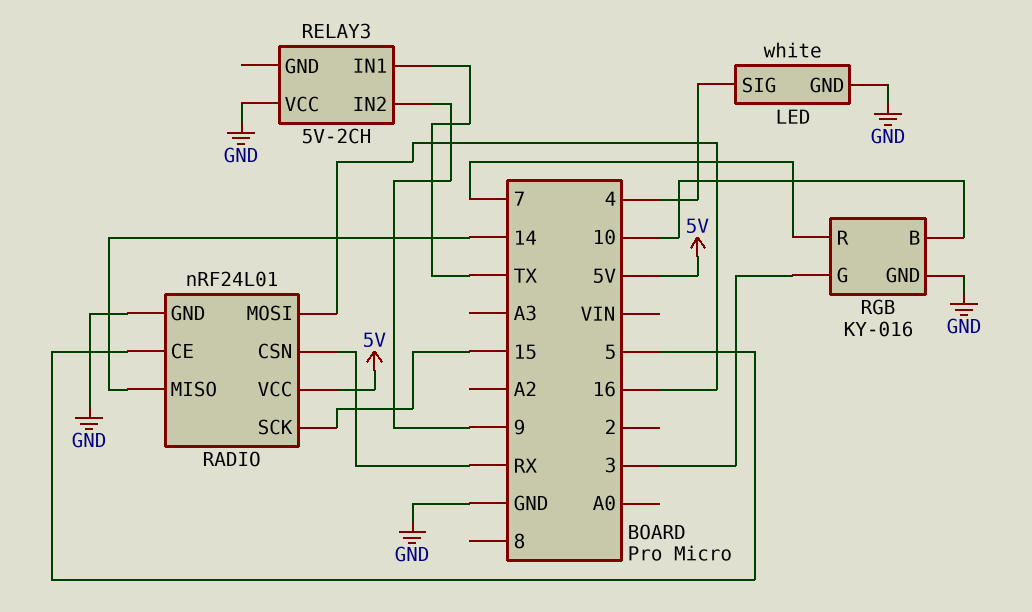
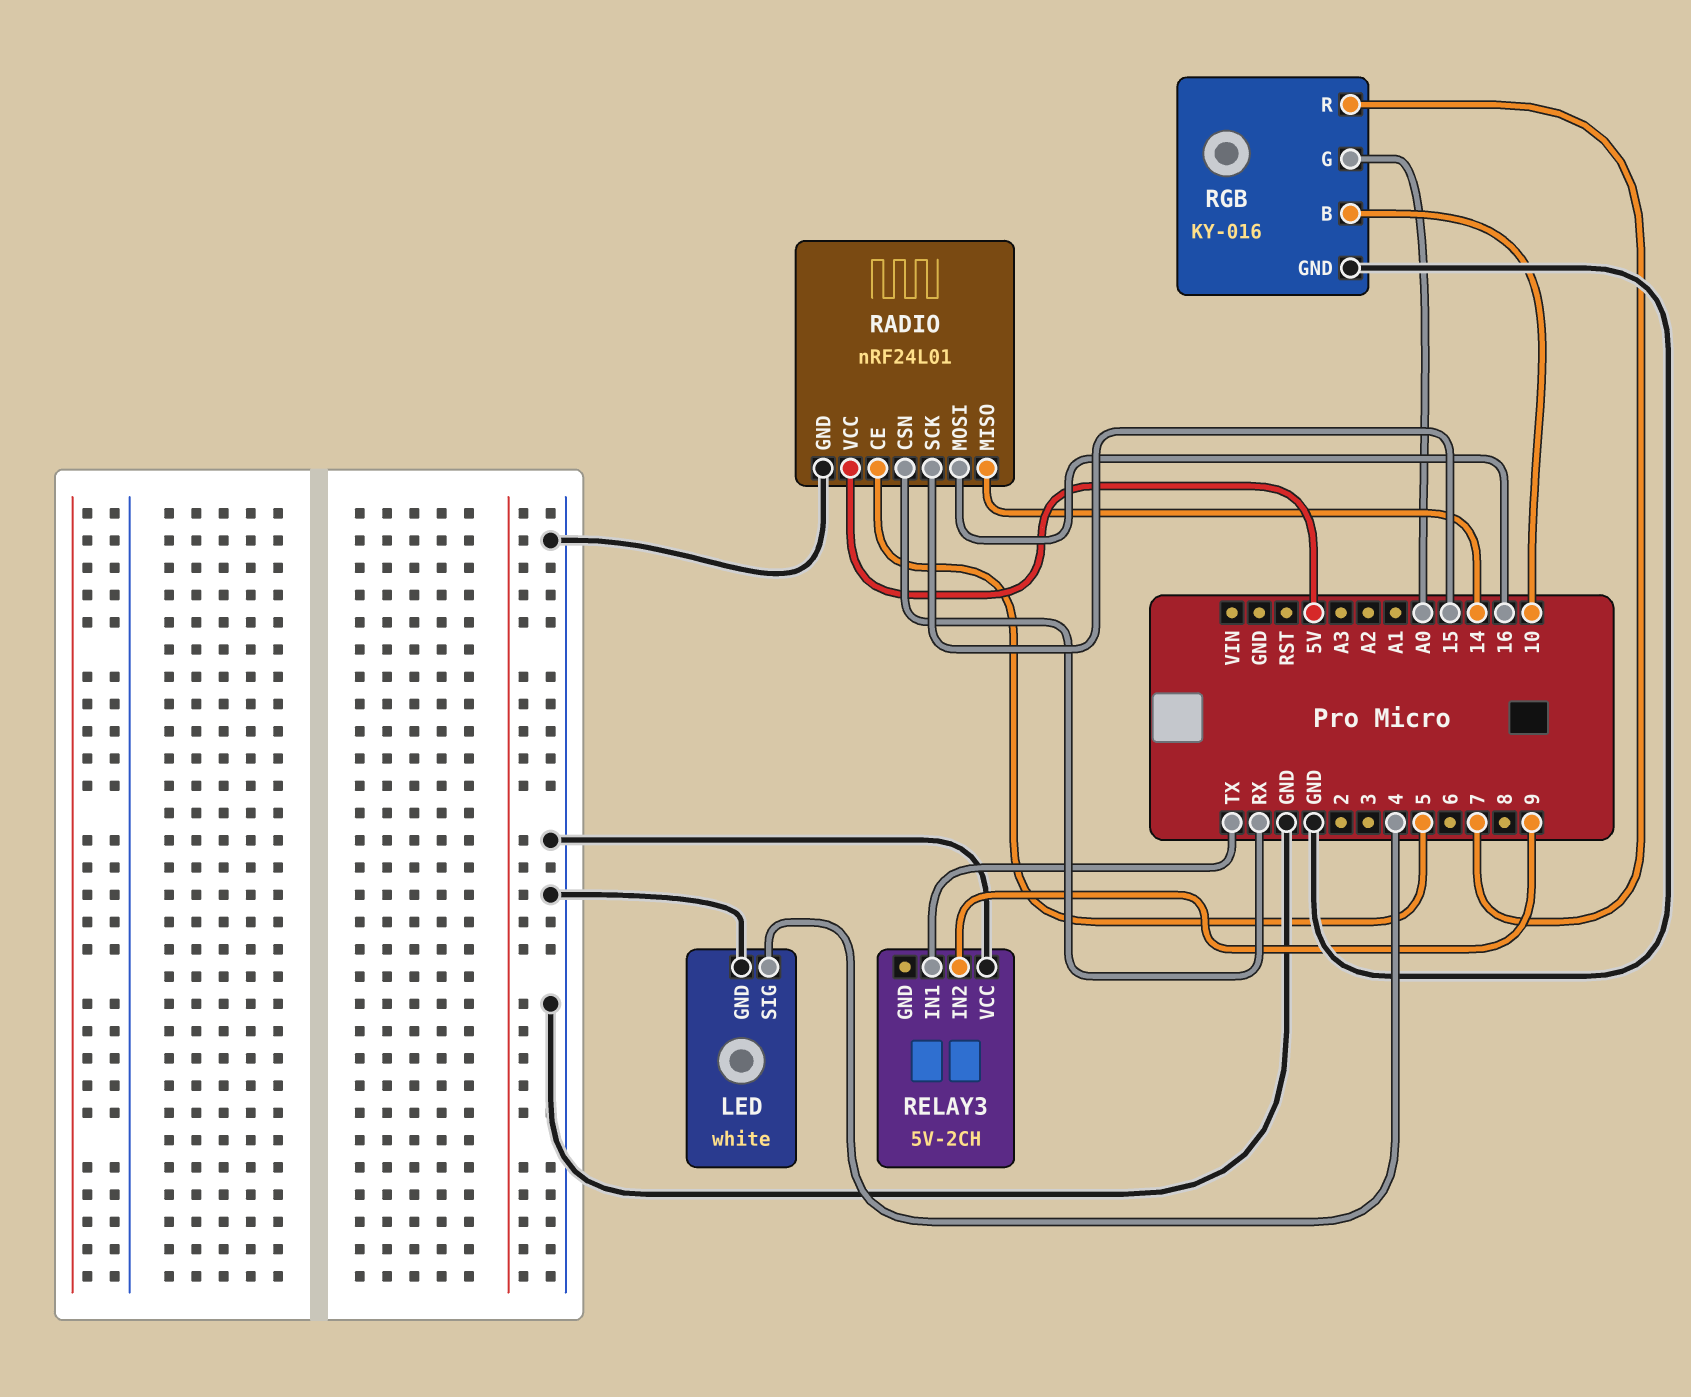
RGB pin G: 3 -> A0

